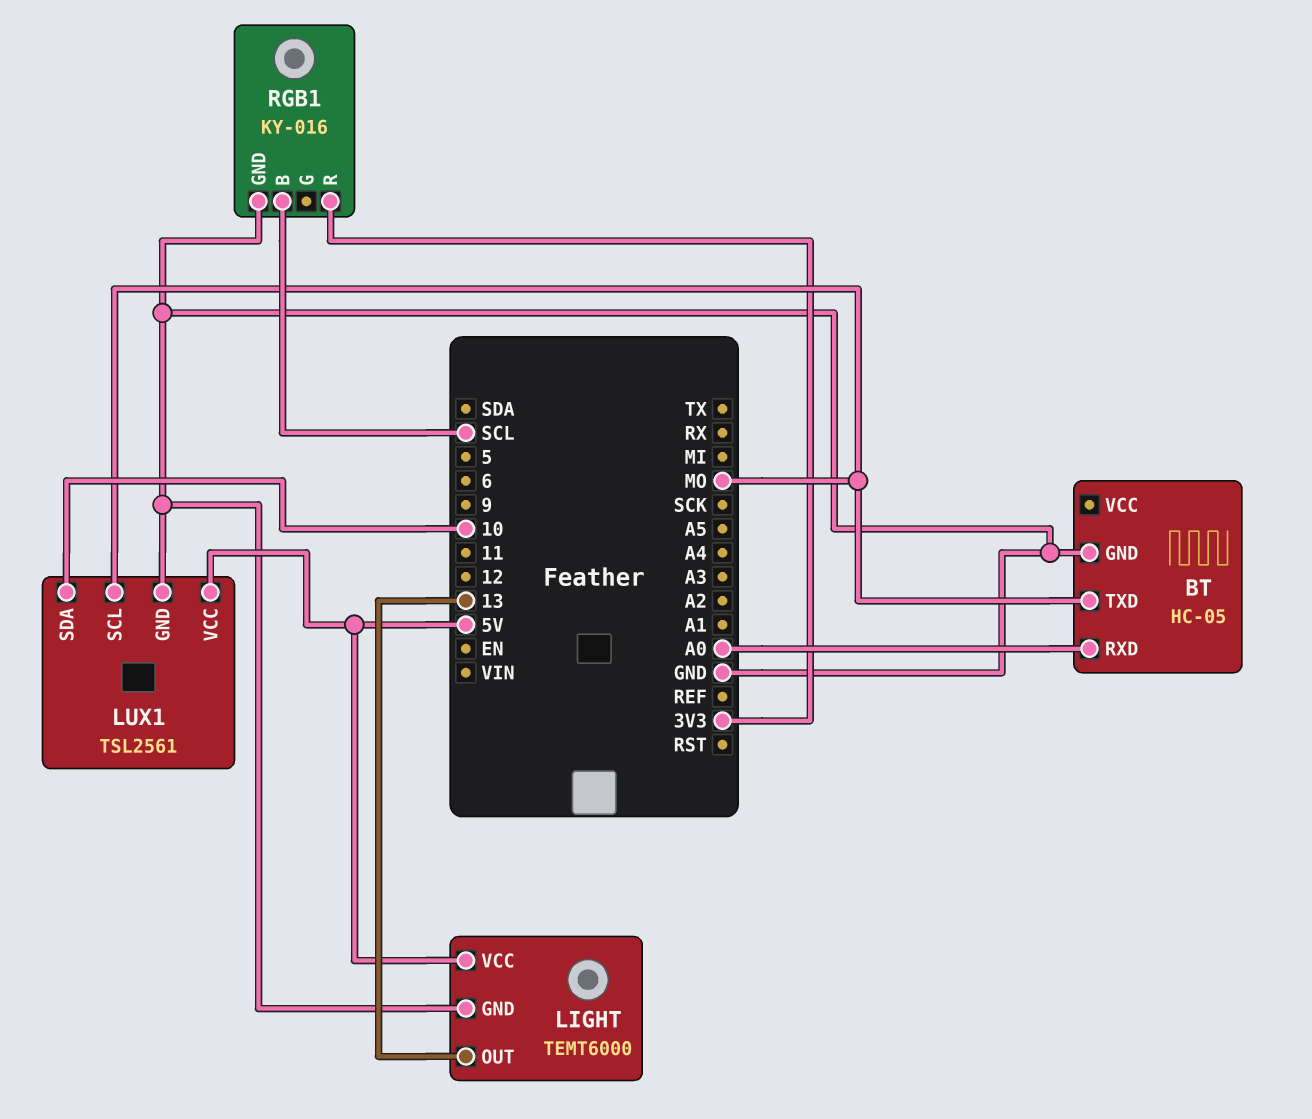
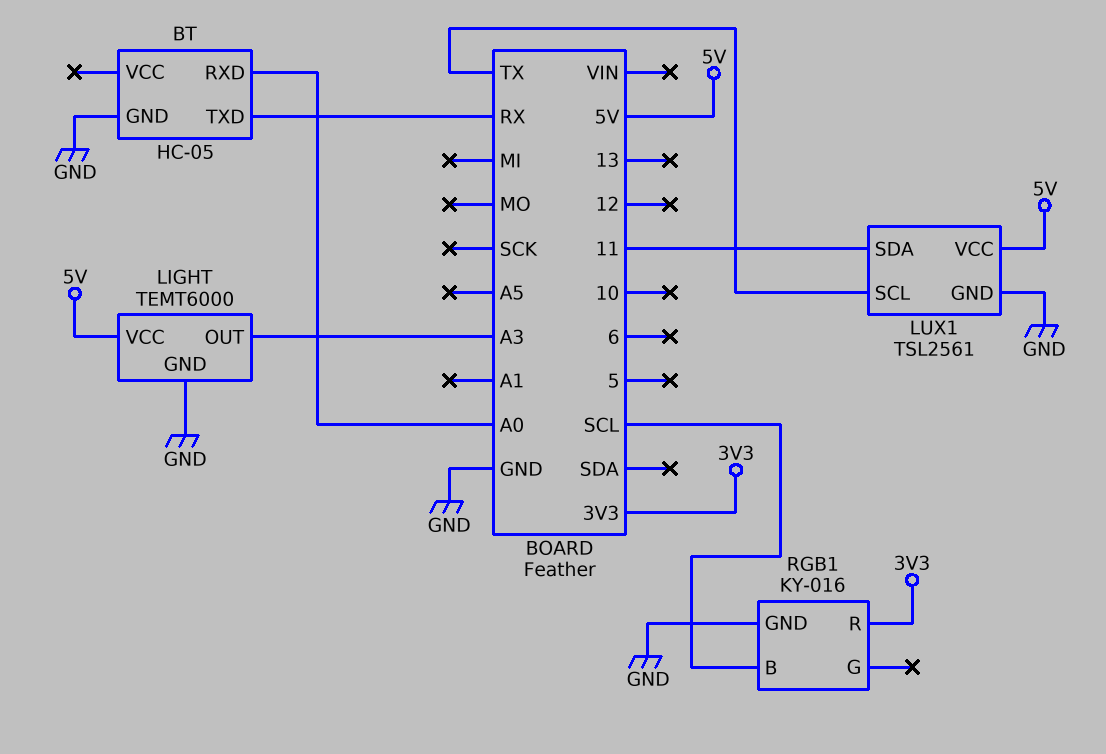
BT pin TXD: MO -> RX
LIGHT pin OUT: 13 -> A3
LUX1 pin SCL: MO -> TX
LUX1 pin SDA: 10 -> 11

